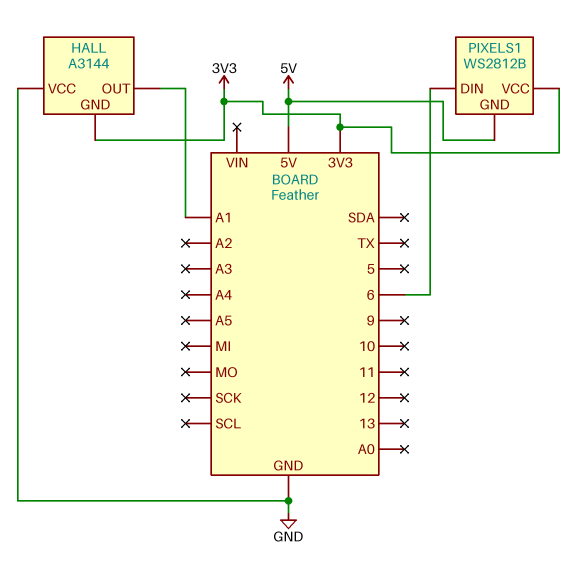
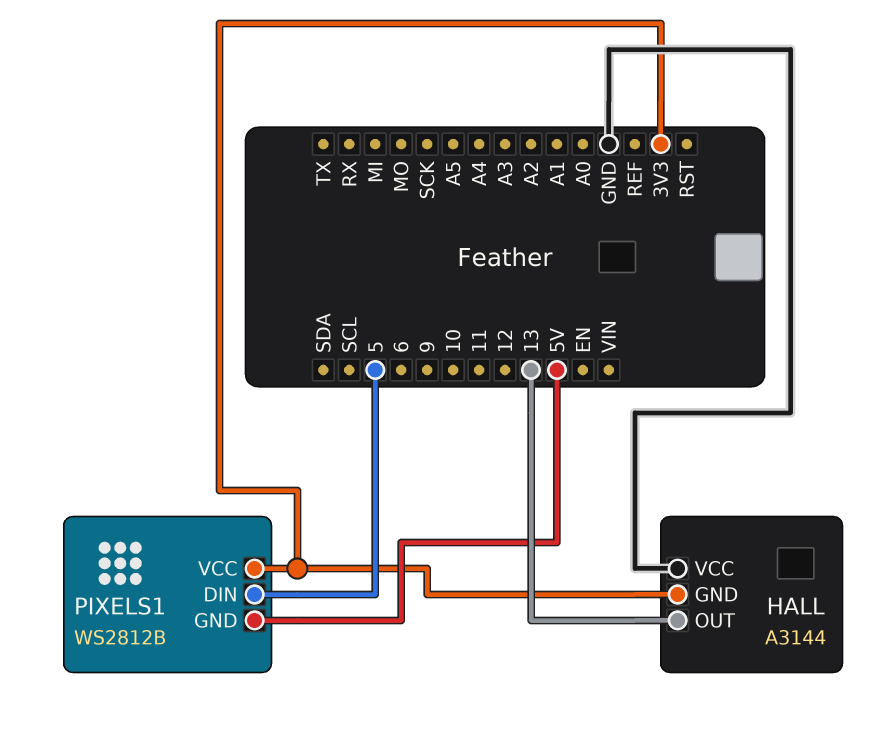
HALL pin OUT: A1 -> 13
PIXELS1 pin DIN: 6 -> 5

